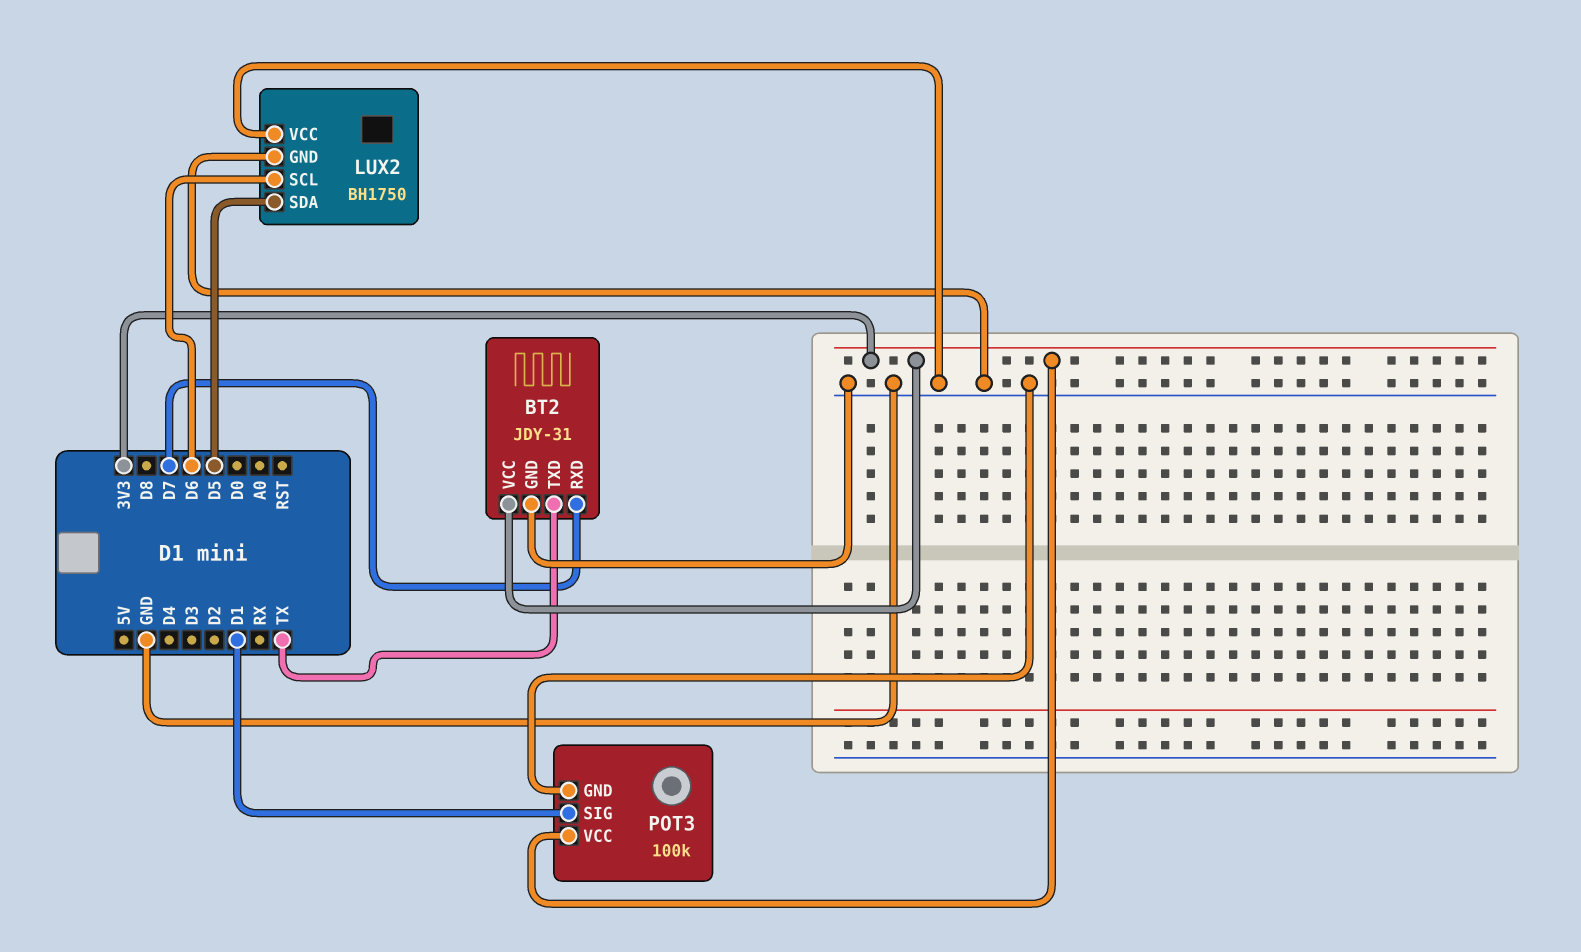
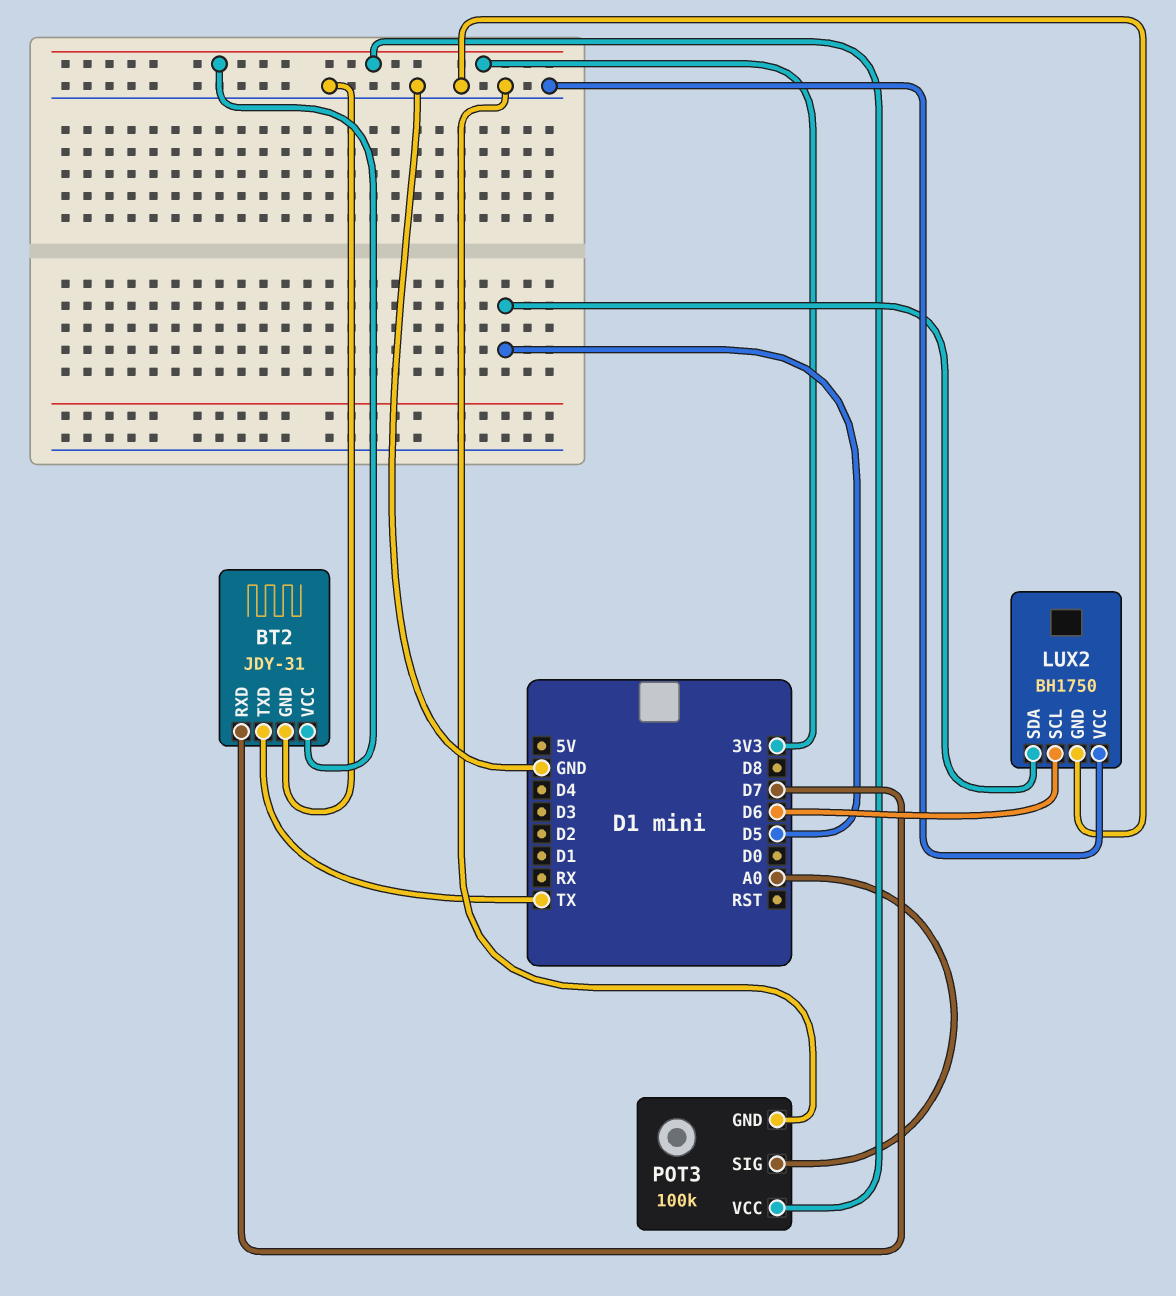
POT3 pin SIG: D1 -> A0

